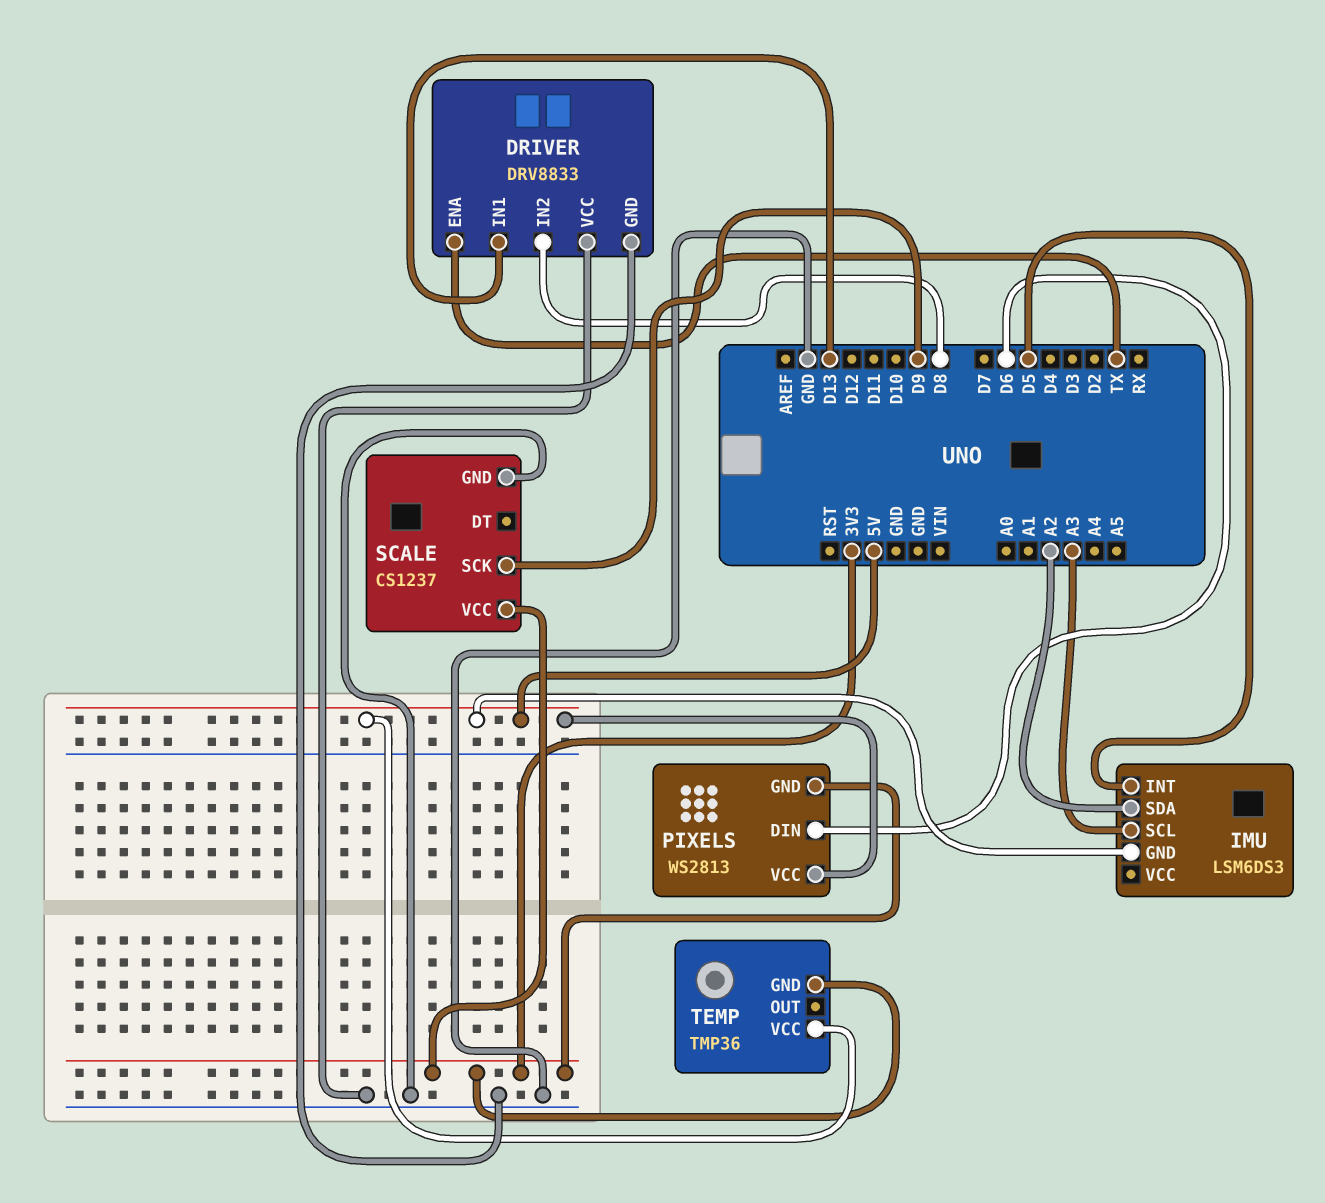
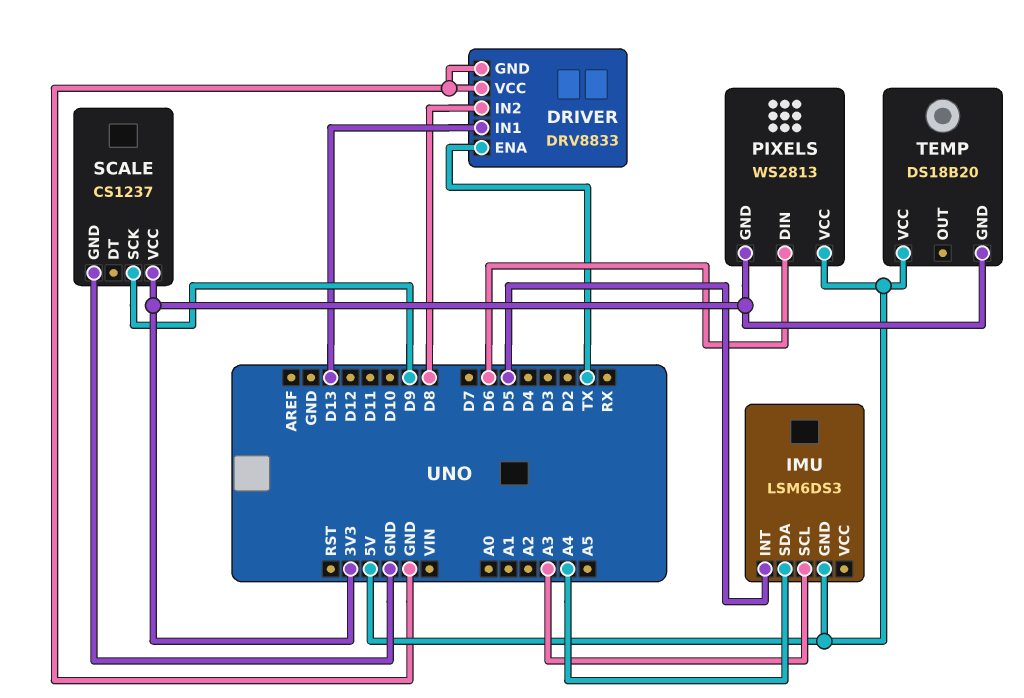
IMU pin SDA: A2 -> A4
TEMP: TMP36 -> DS18B20

